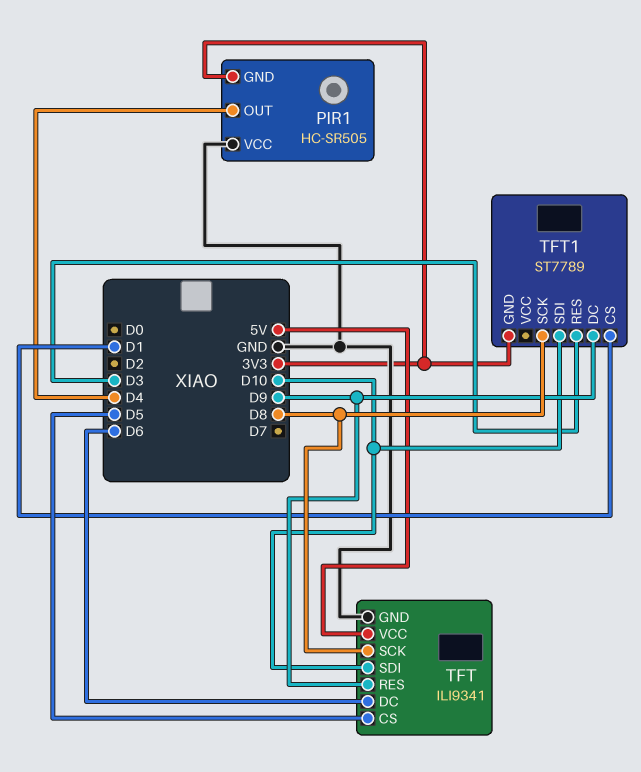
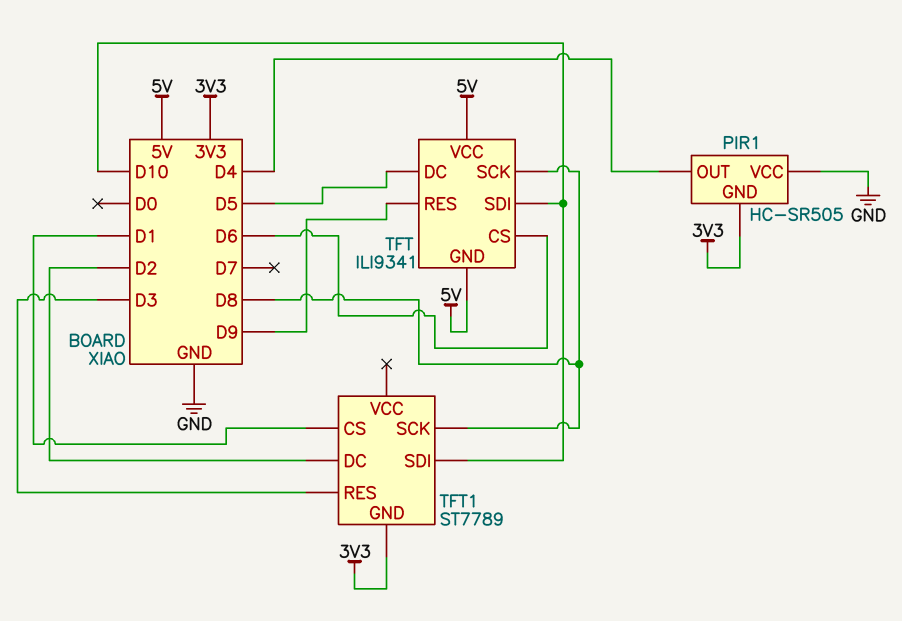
TFT pin CS: D5 -> D6
TFT pin DC: D6 -> D5
TFT pin GND: GND -> 5V
TFT1 pin DC: D9 -> D2

